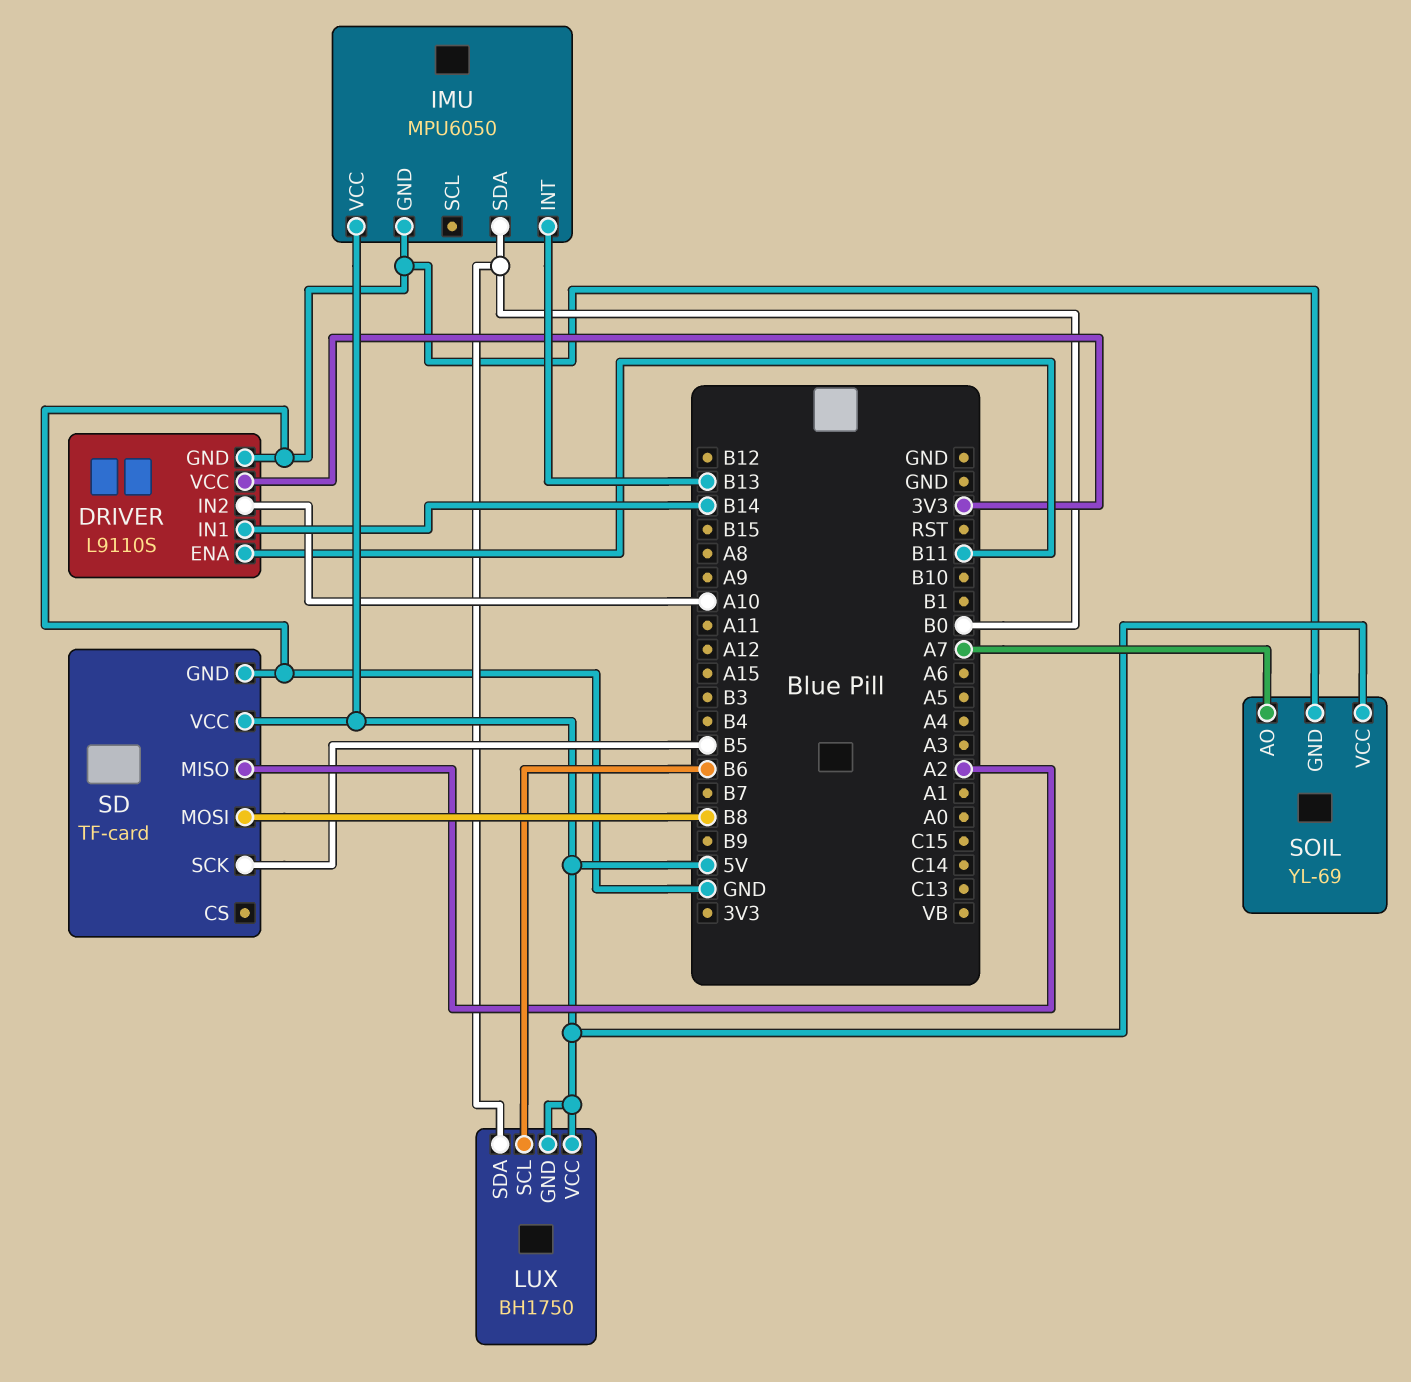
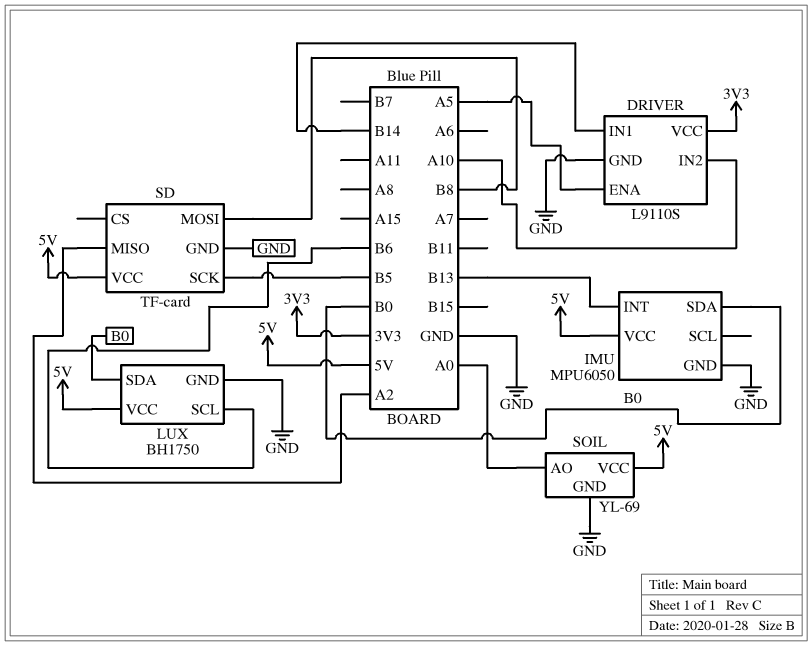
DRIVER pin ENA: B11 -> A5
LUX pin GND: 5V -> GND
SOIL pin AO: A7 -> A0

